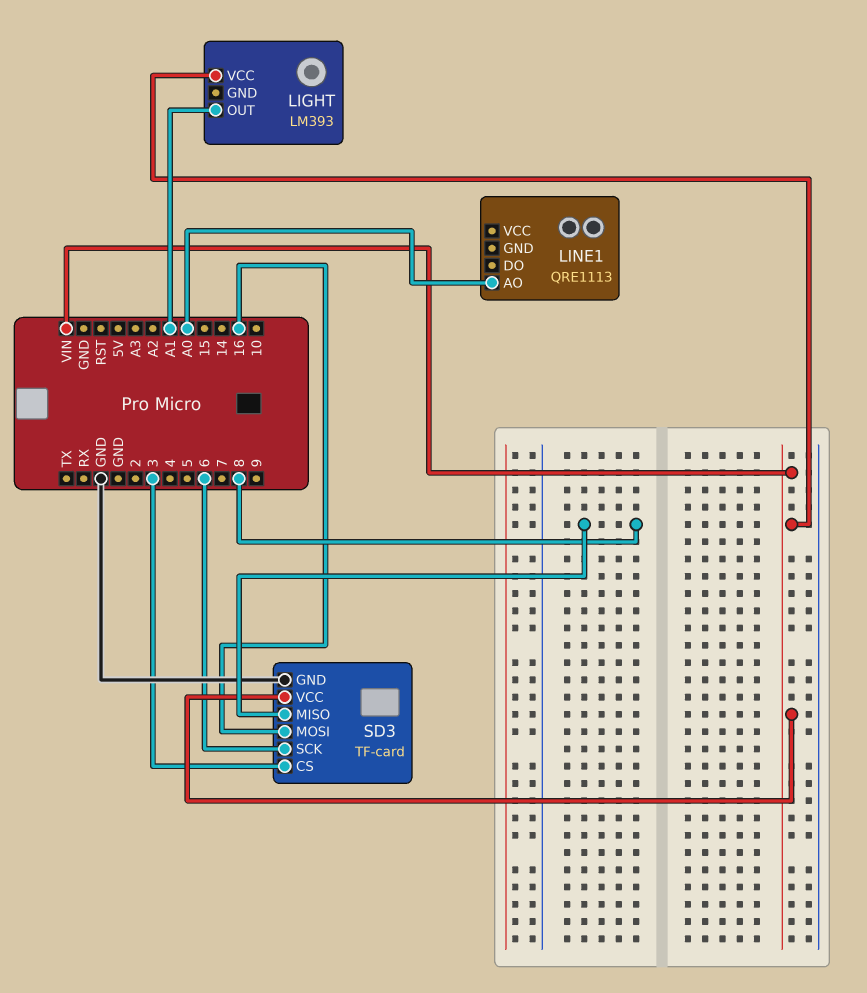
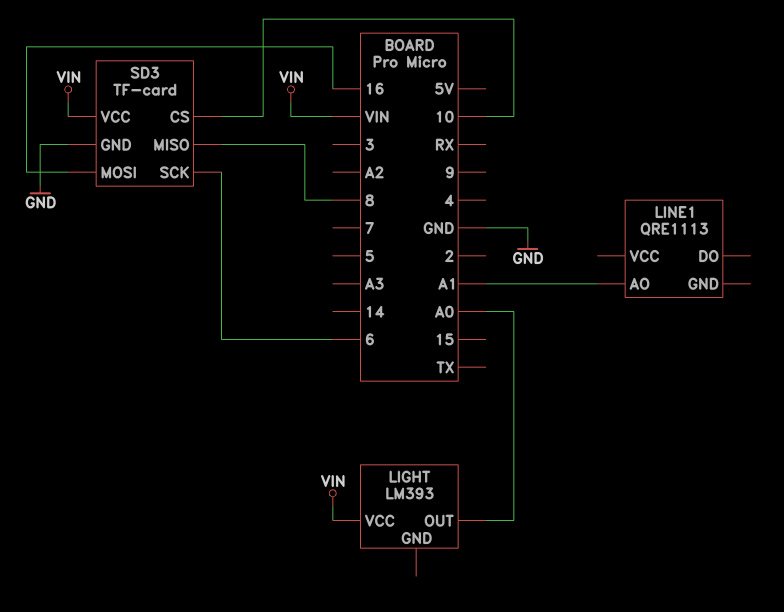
LIGHT pin OUT: A1 -> A0
LINE1 pin AO: A0 -> A1
SD3 pin CS: 3 -> 10

